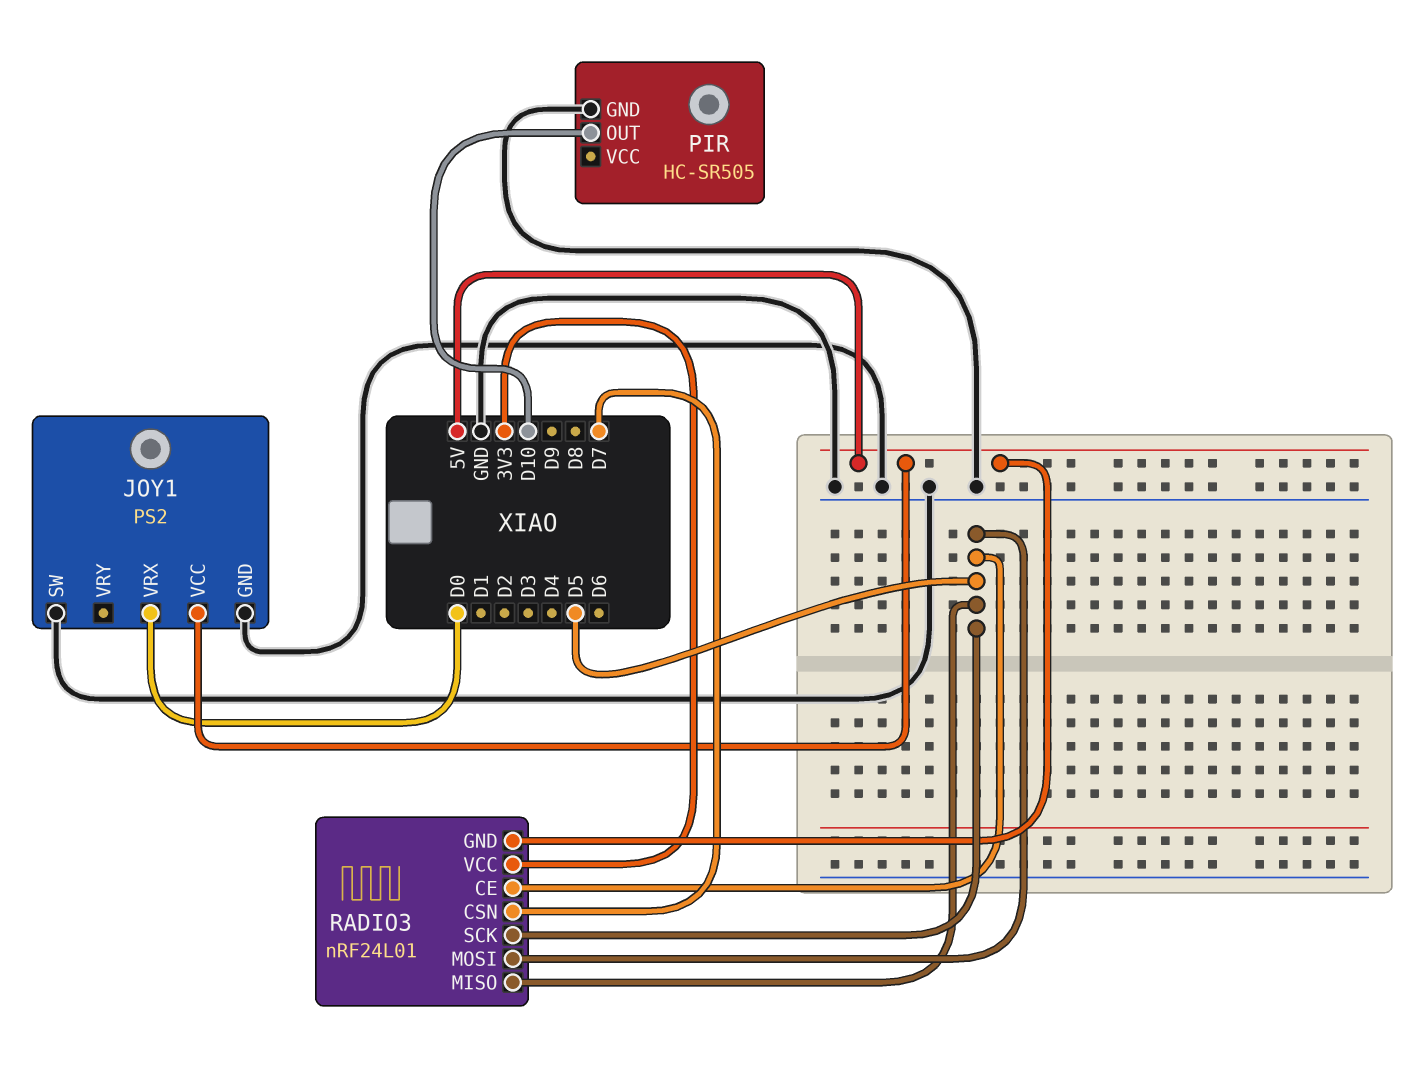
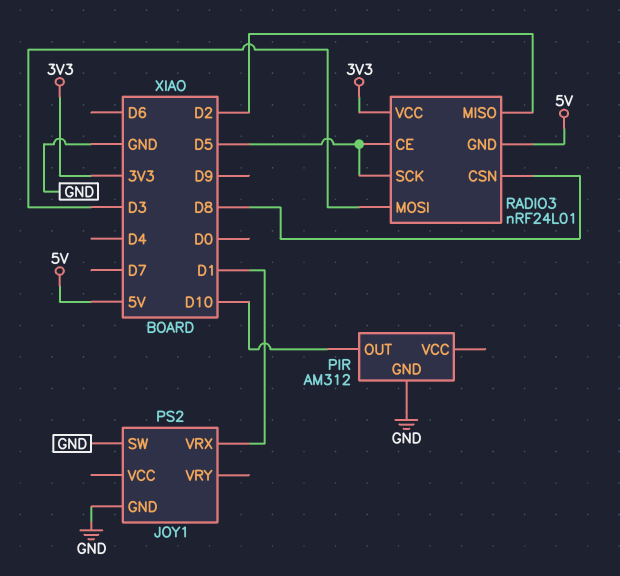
JOY1 pin VCC: 5V -> none
JOY1 pin VRX: D0 -> D1
PIR: HC-SR505 -> AM312
RADIO3 pin CSN: D7 -> D8
RADIO3 pin MISO: D5 -> D2
RADIO3 pin MOSI: D5 -> D3

